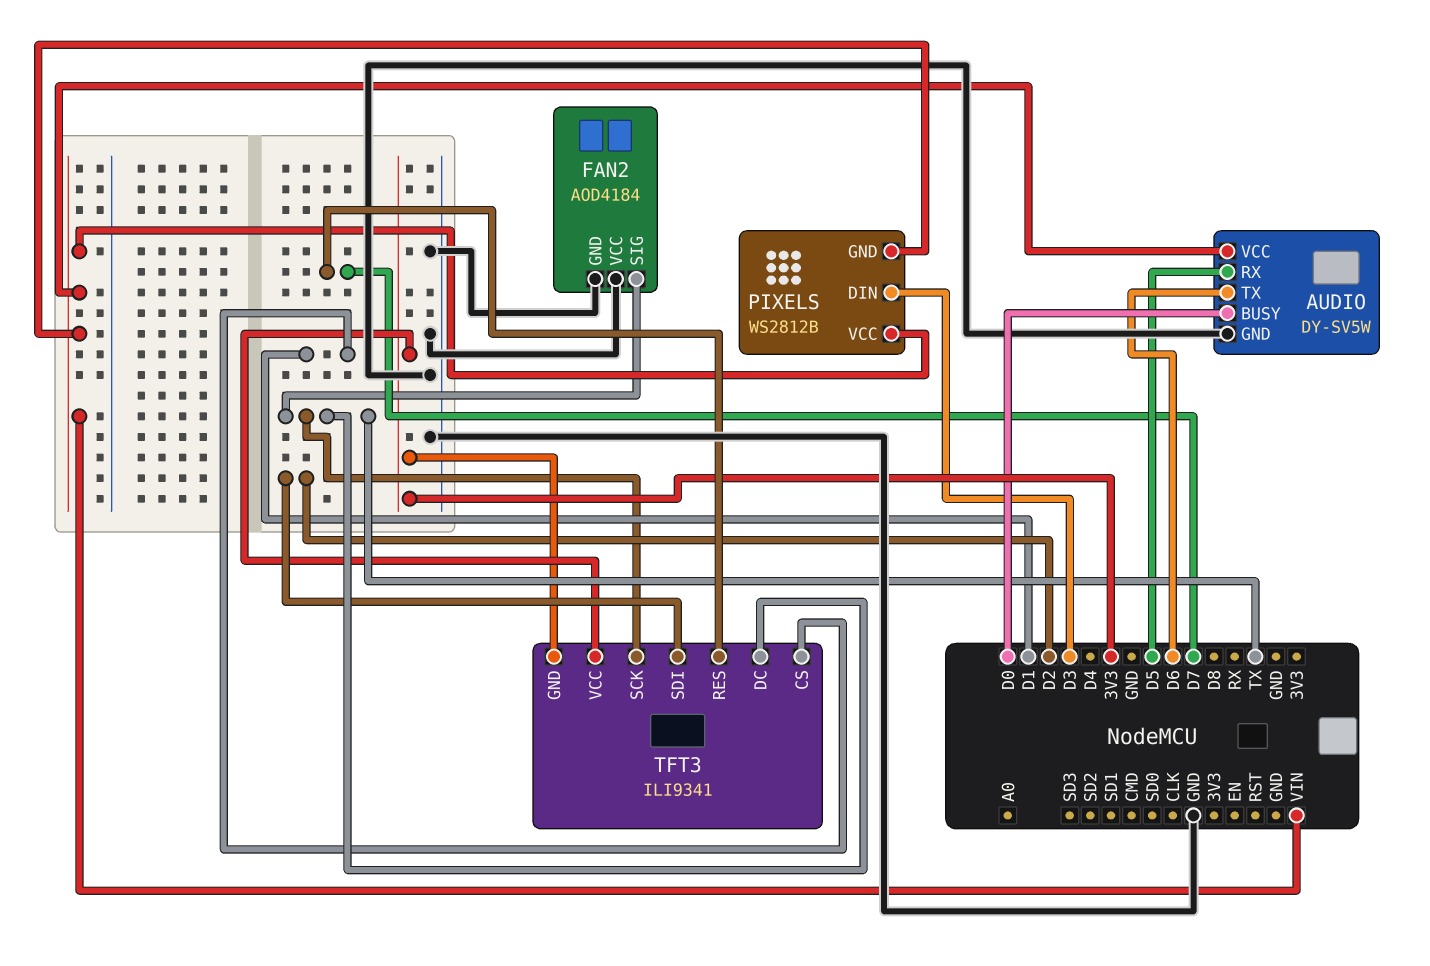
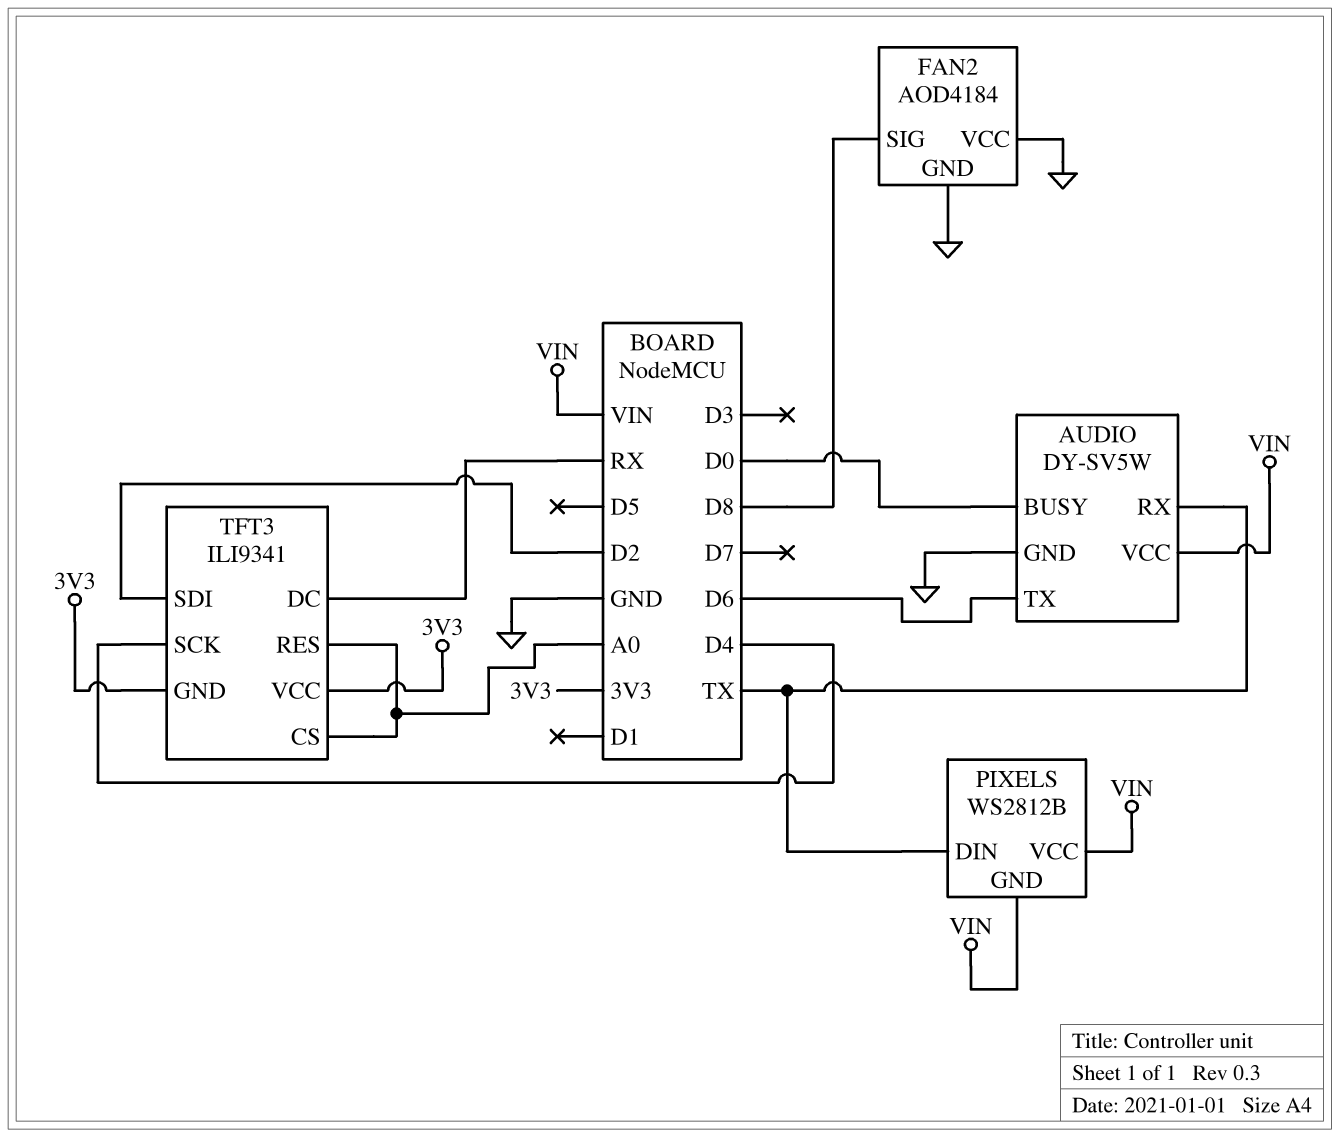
AUDIO pin RX: D5 -> TX
FAN2 pin SIG: TX -> D8
PIXELS pin DIN: D3 -> TX
TFT3 pin CS: D1 -> A0
TFT3 pin DC: TX -> RX
TFT3 pin RES: D7 -> A0
TFT3 pin SCK: TX -> D4

